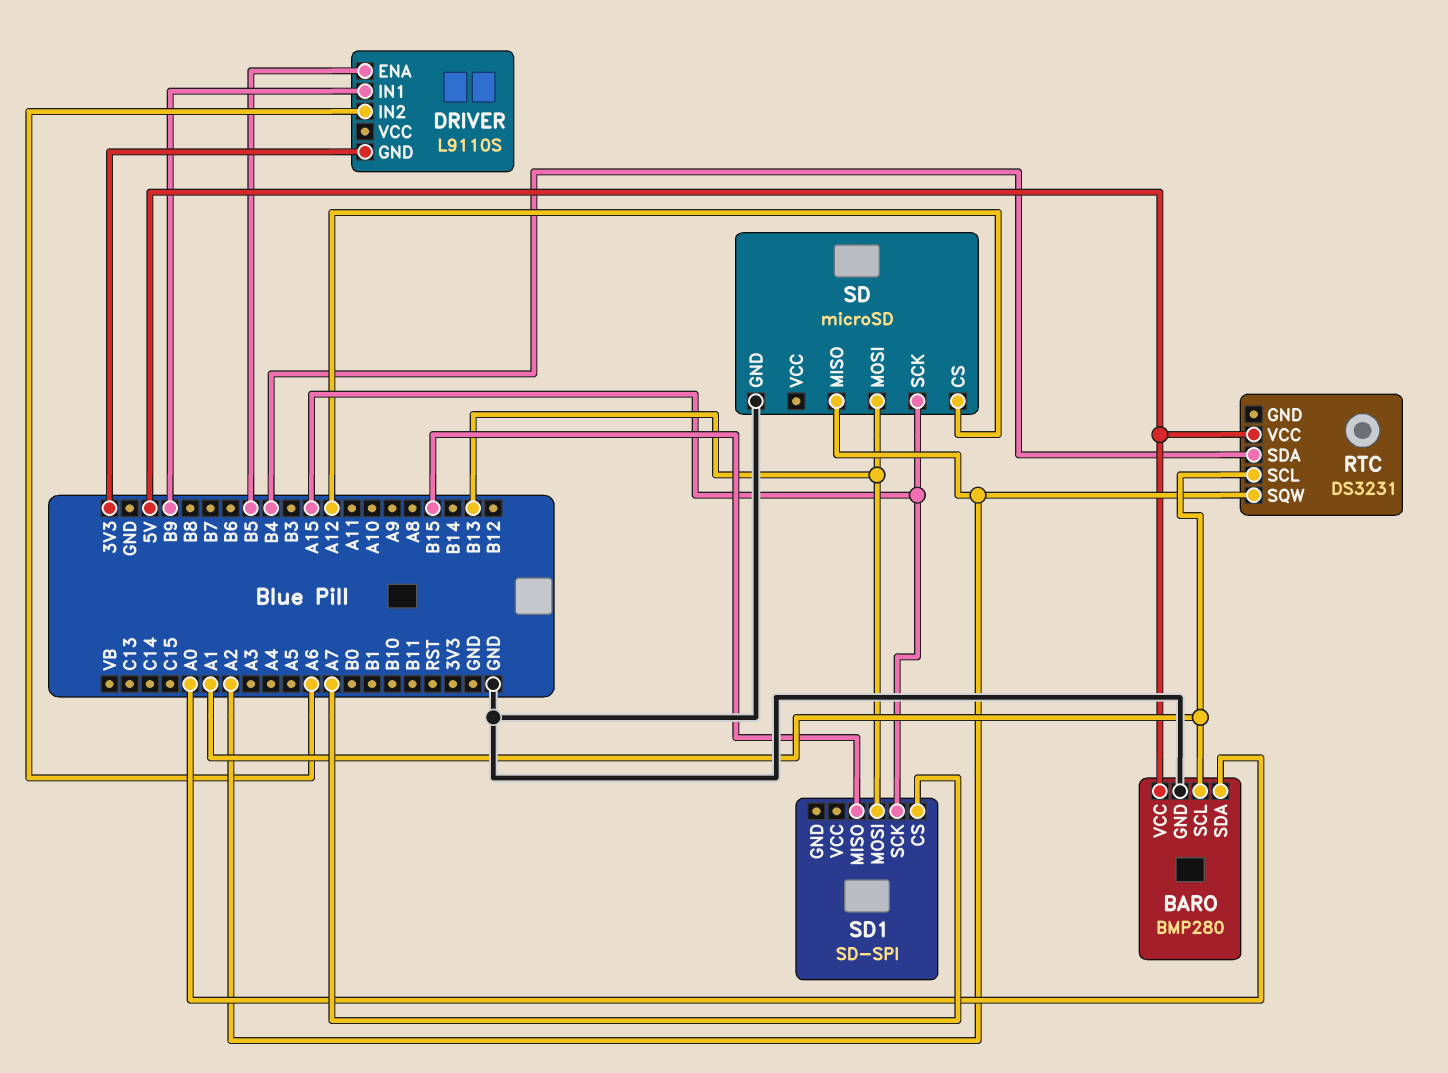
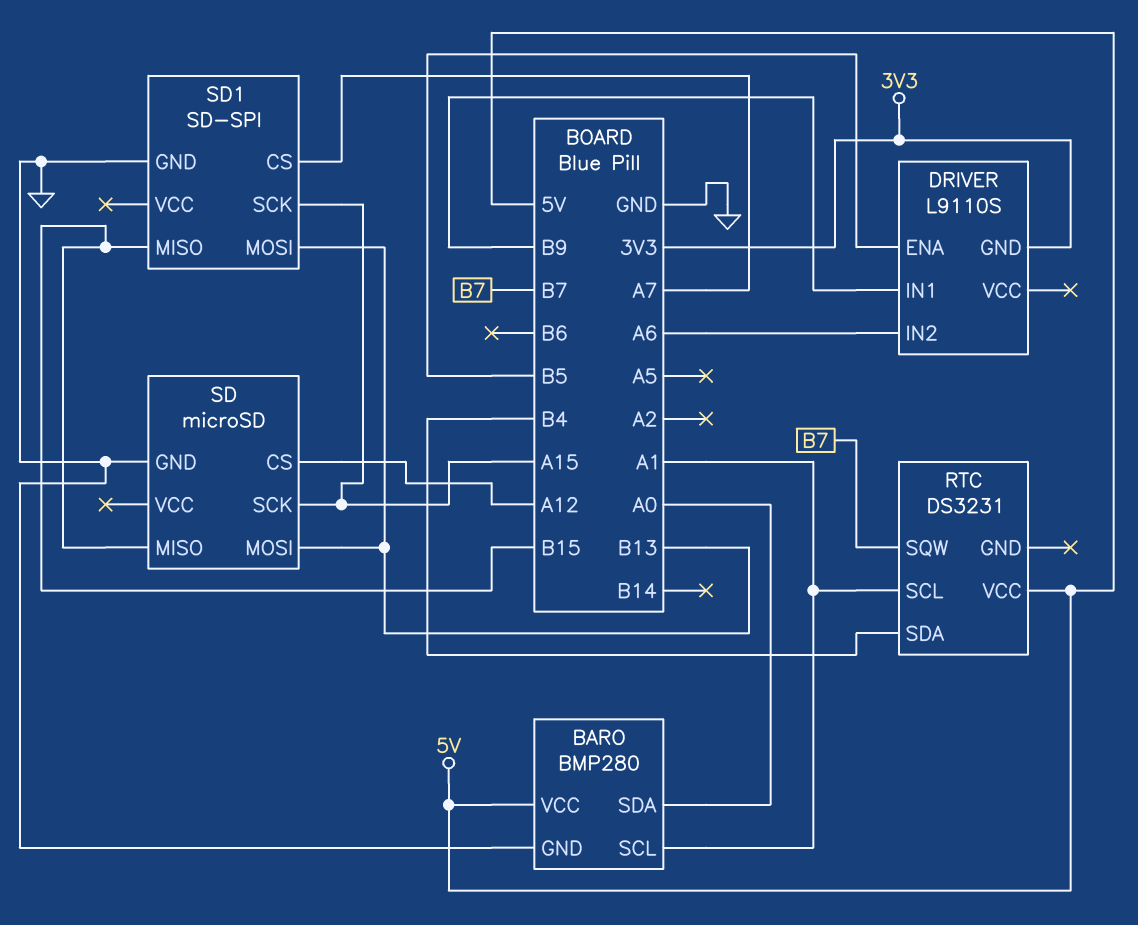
RTC pin SQW: A2 -> B7
SD pin MISO: A2 -> B15
SD1 pin GND: none -> GND

